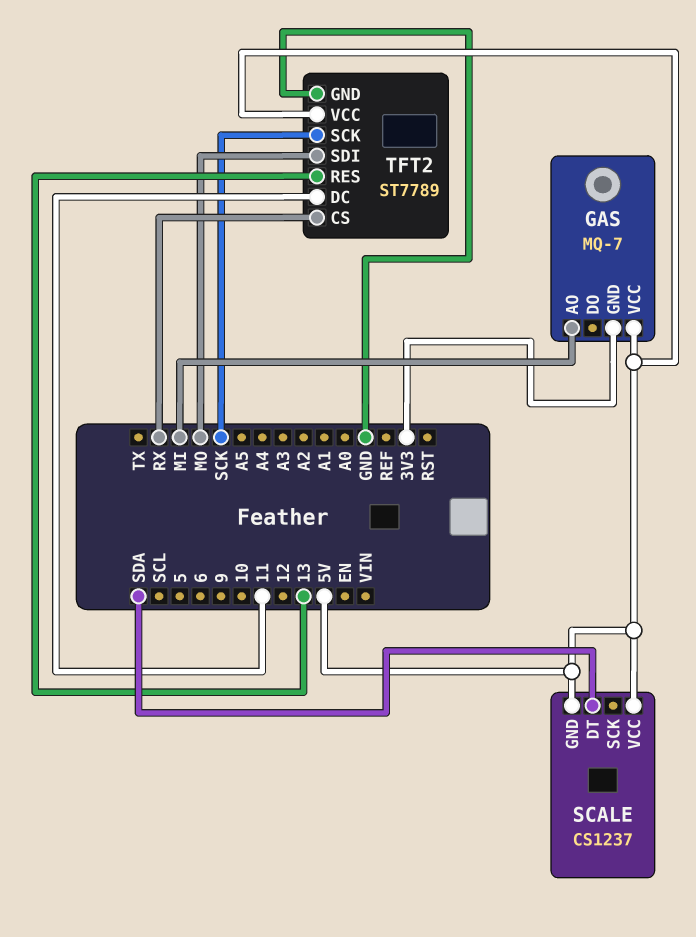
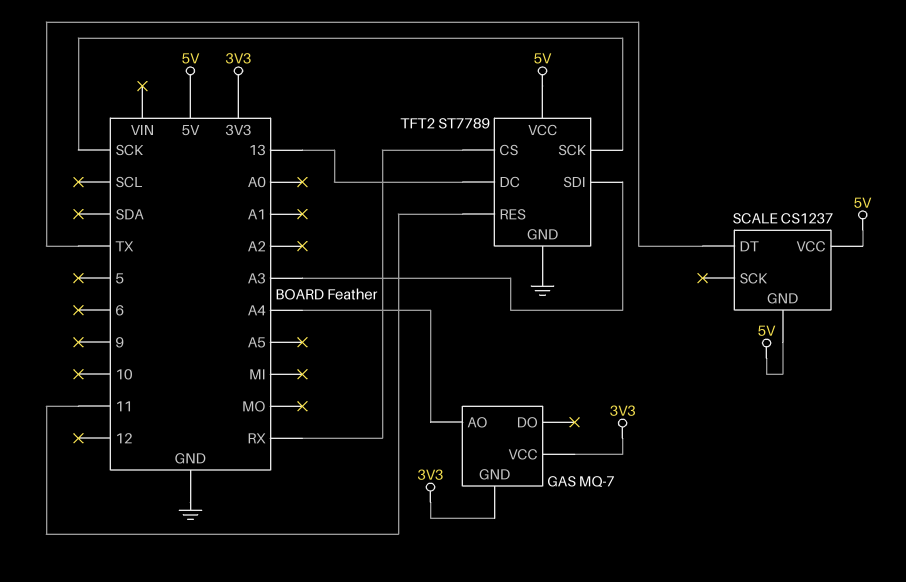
GAS pin AO: MI -> A4
GAS pin VCC: 5V -> 3V3
SCALE pin DT: SDA -> TX
TFT2 pin DC: 11 -> 13
TFT2 pin RES: 13 -> 11
TFT2 pin SDI: MO -> A3

